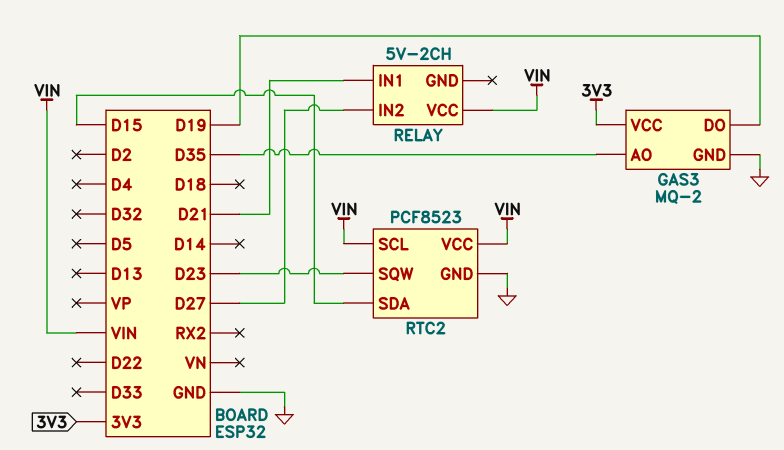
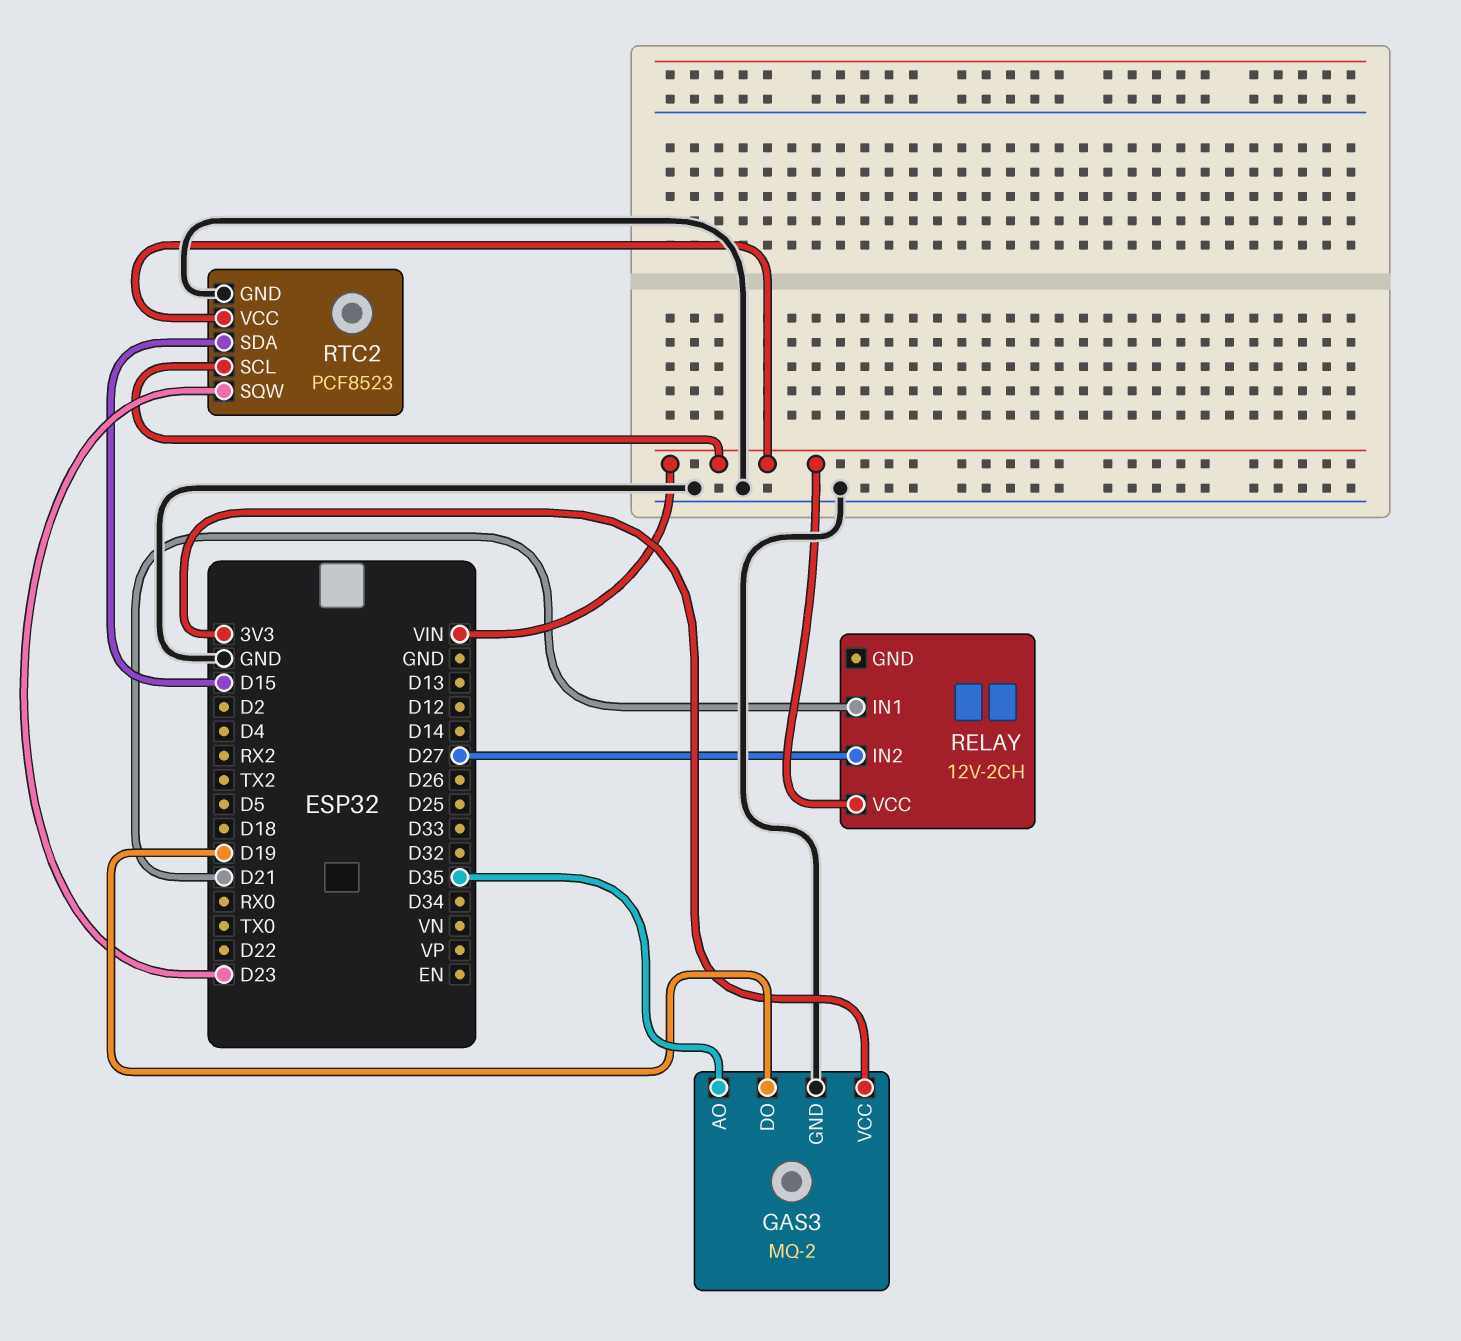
RELAY: 5V-2CH -> 12V-2CH

